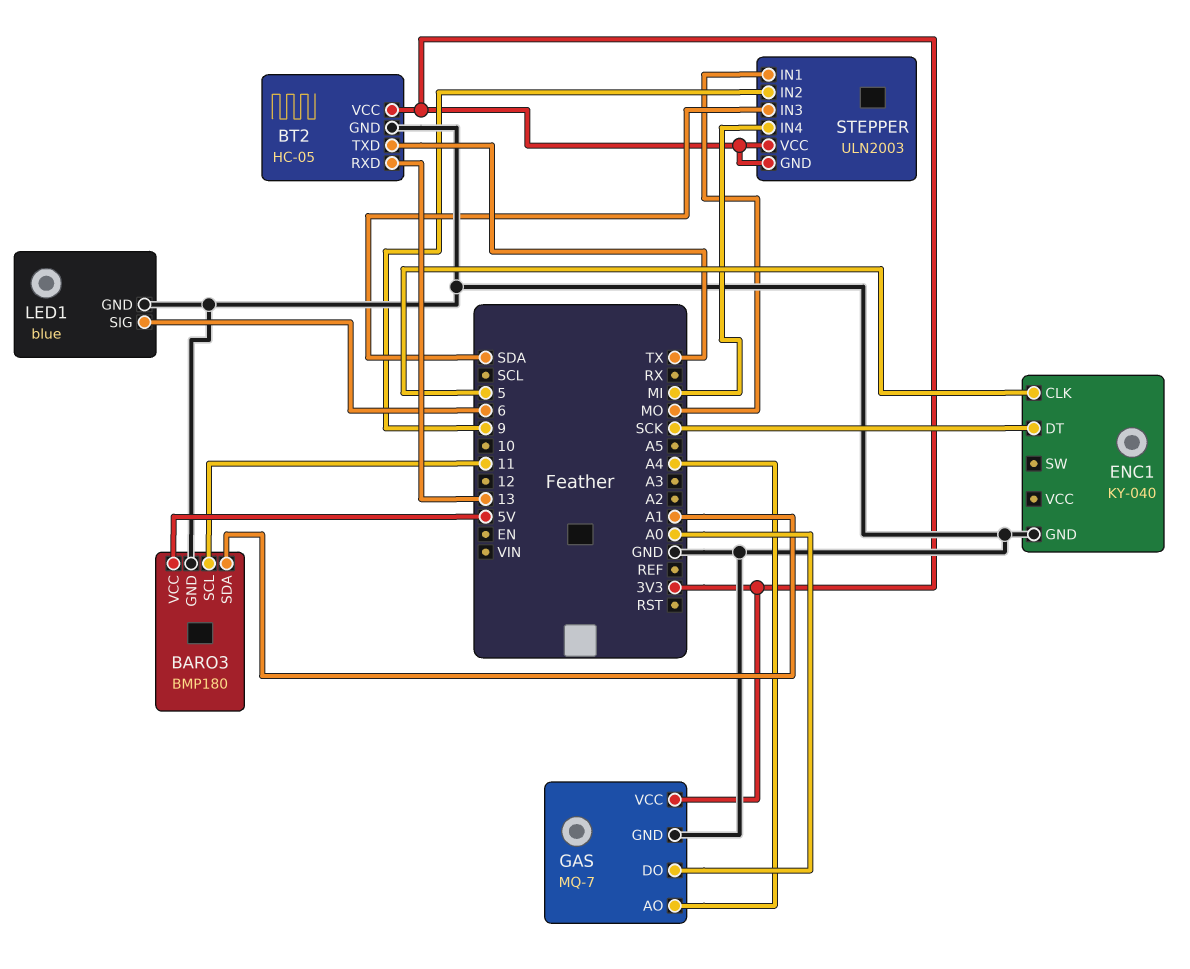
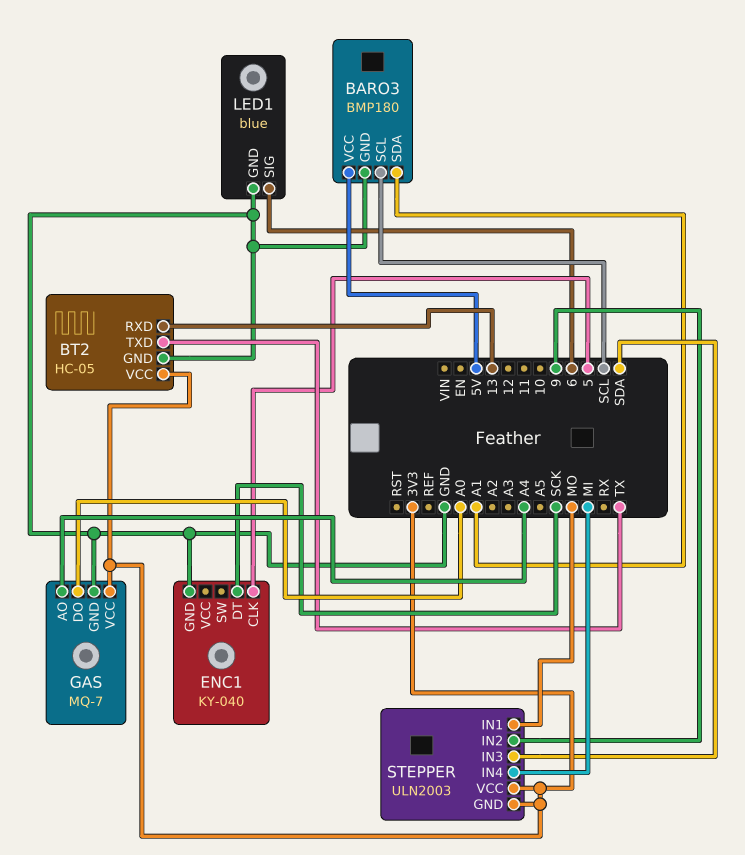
BARO3 pin SCL: 11 -> SCL

